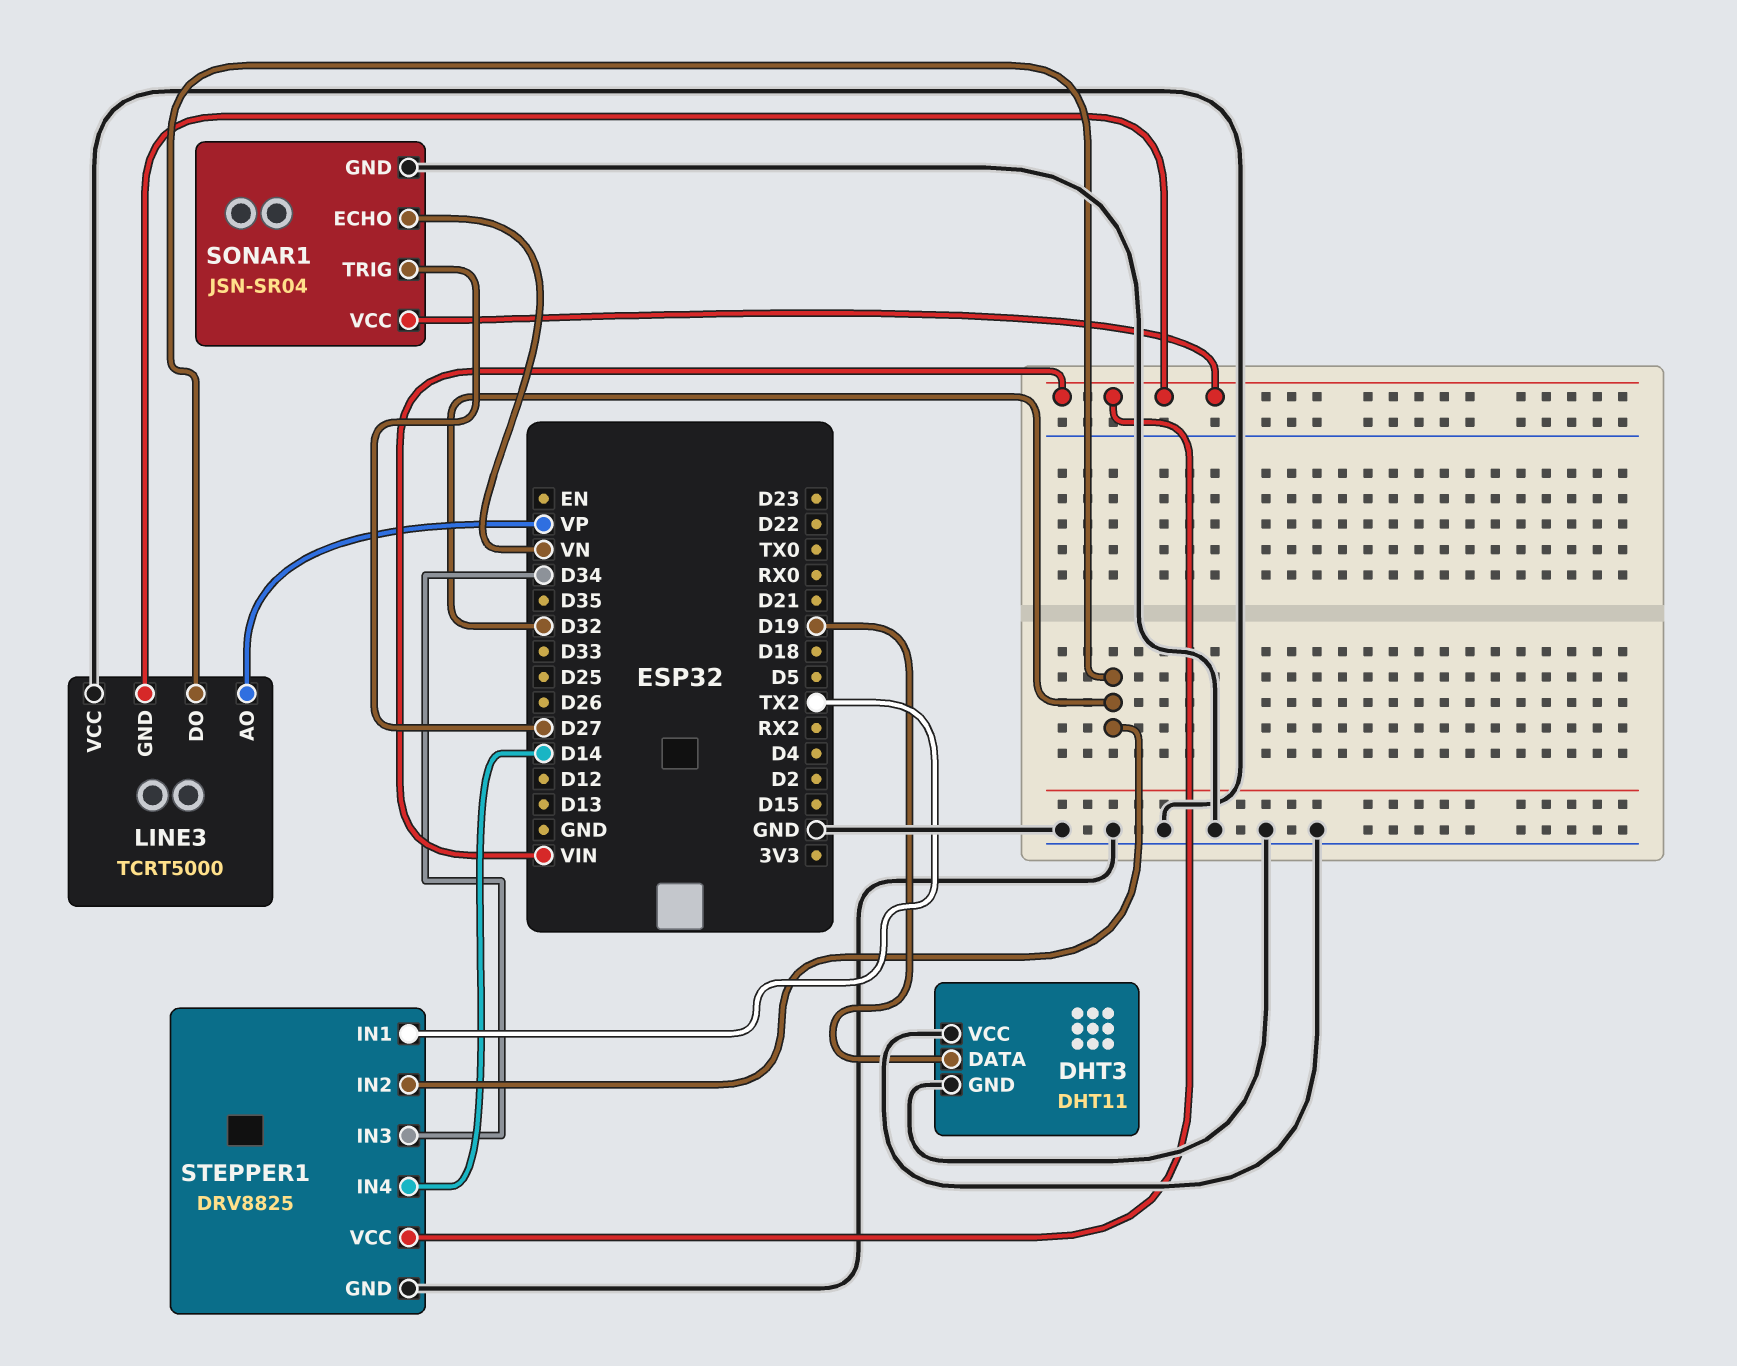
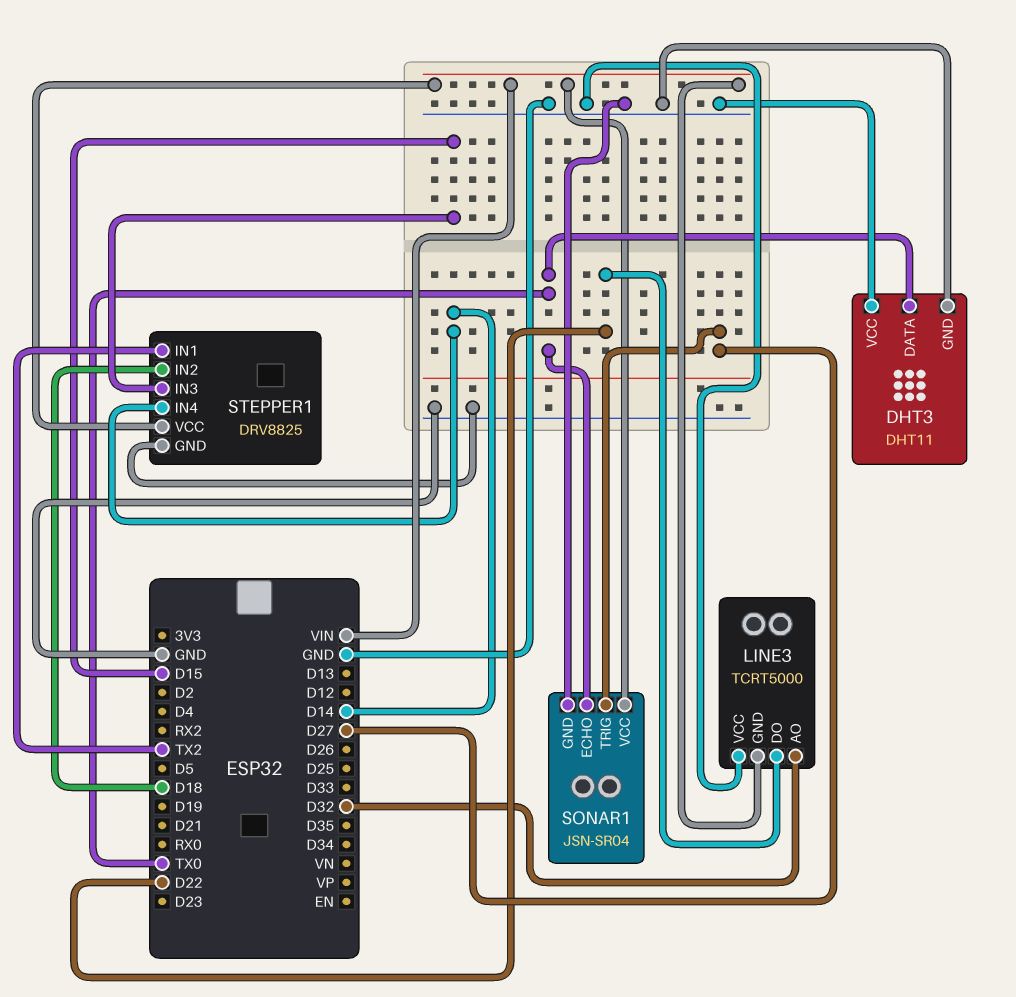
DHT3 pin DATA: D19 -> TX0
LINE3 pin AO: VP -> D32
LINE3 pin DO: D32 -> D22
SONAR1 pin ECHO: VN -> TX0
STEPPER1 pin IN2: D32 -> D18
STEPPER1 pin IN3: D34 -> D15

